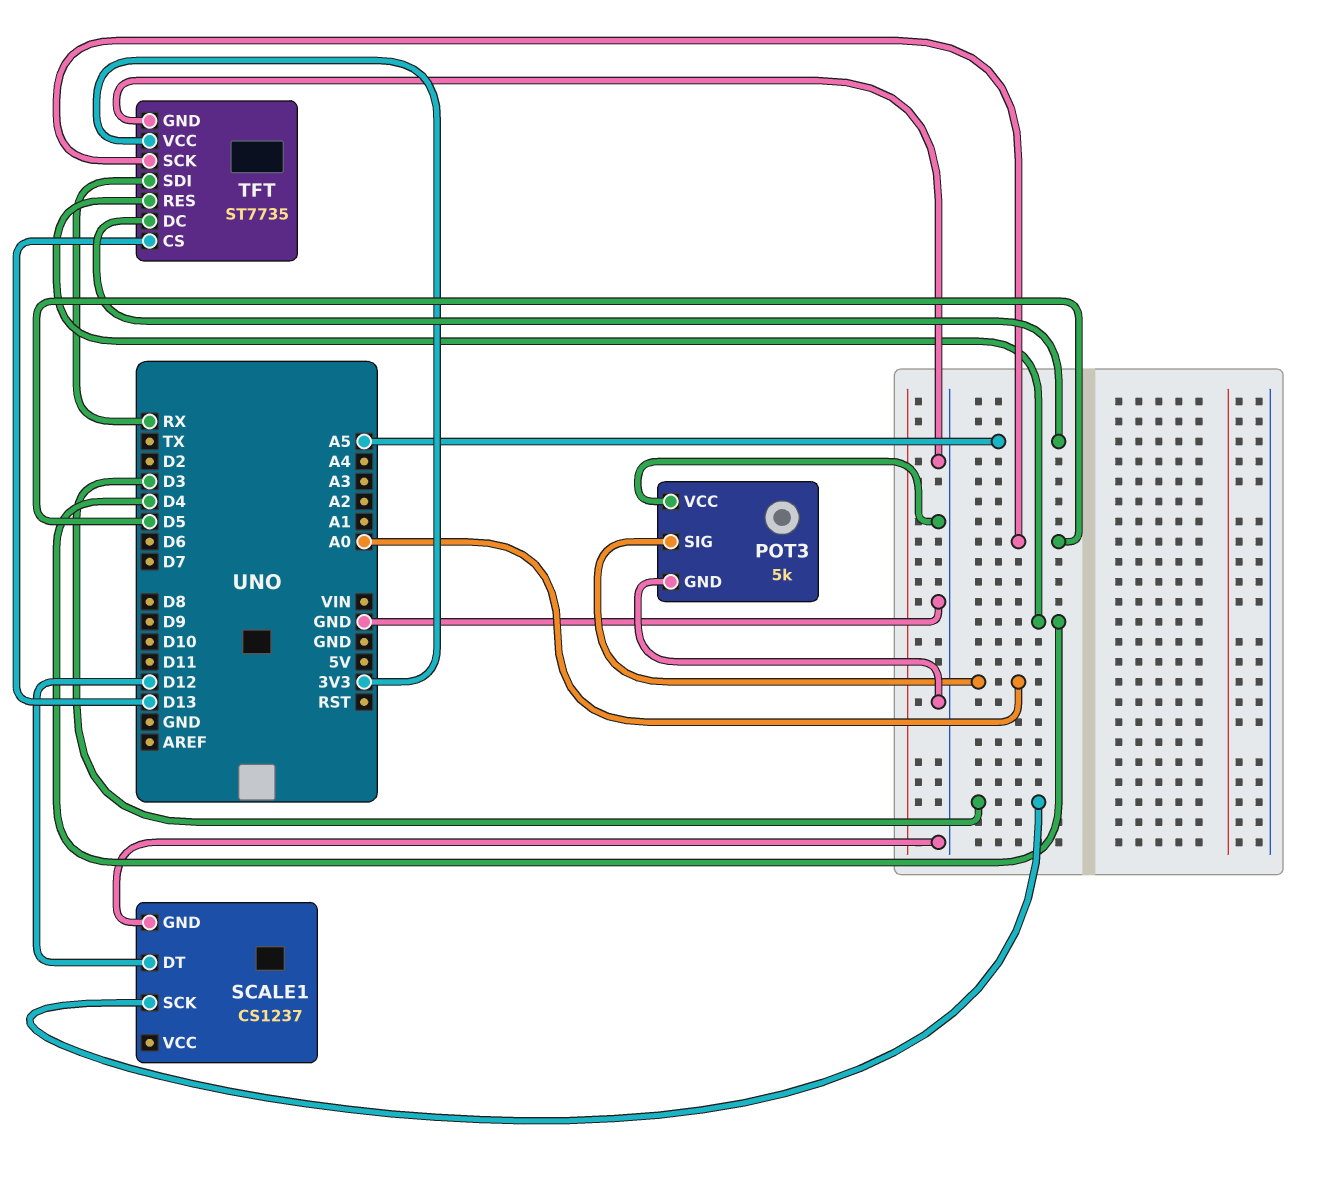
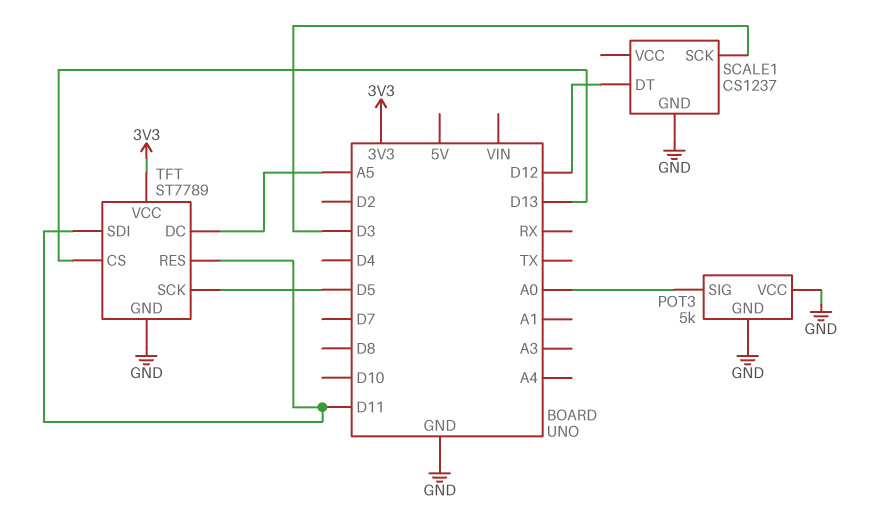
TFT: ST7735 -> ST7789
TFT pin RES: D4 -> D11
TFT pin SDI: RX -> D11

